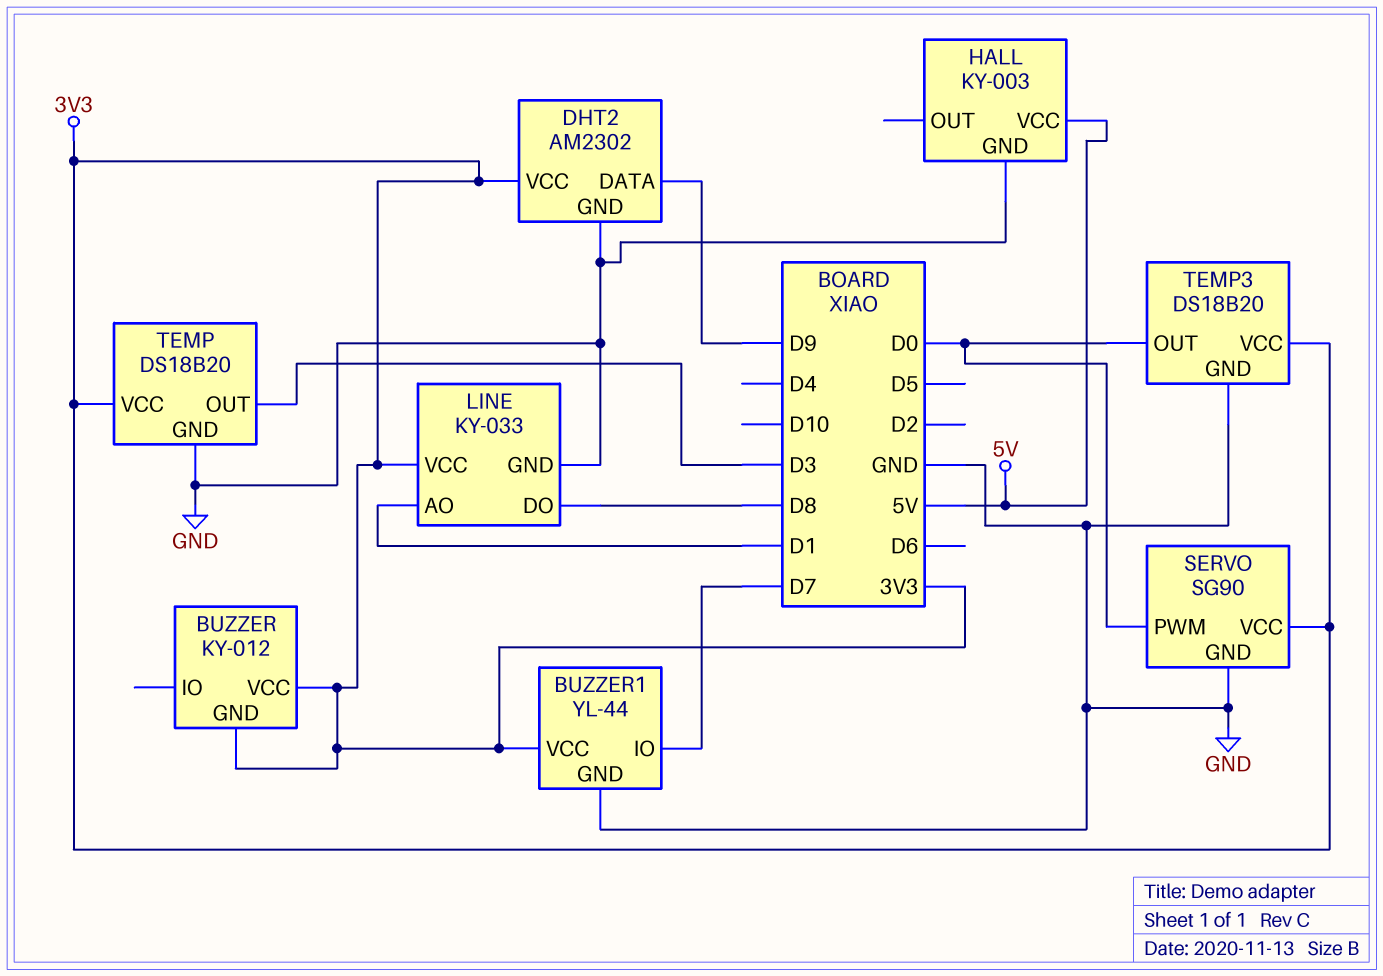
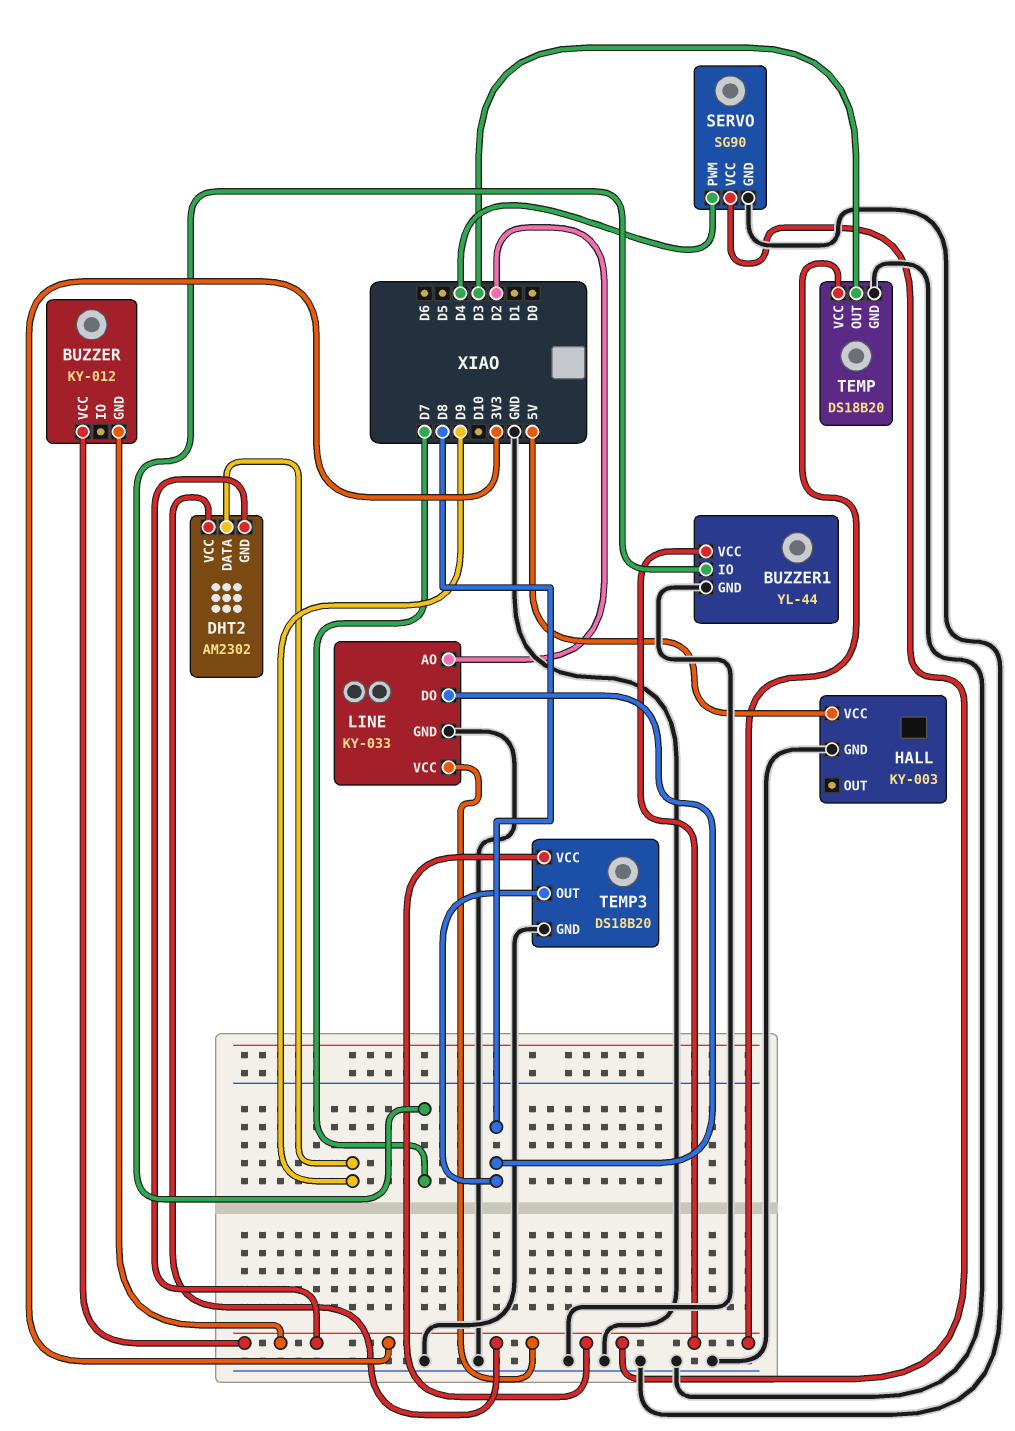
DHT2 pin GND: GND -> 3V3
LINE pin AO: D1 -> D2
SERVO pin PWM: D0 -> D4
TEMP3 pin OUT: D0 -> D8

